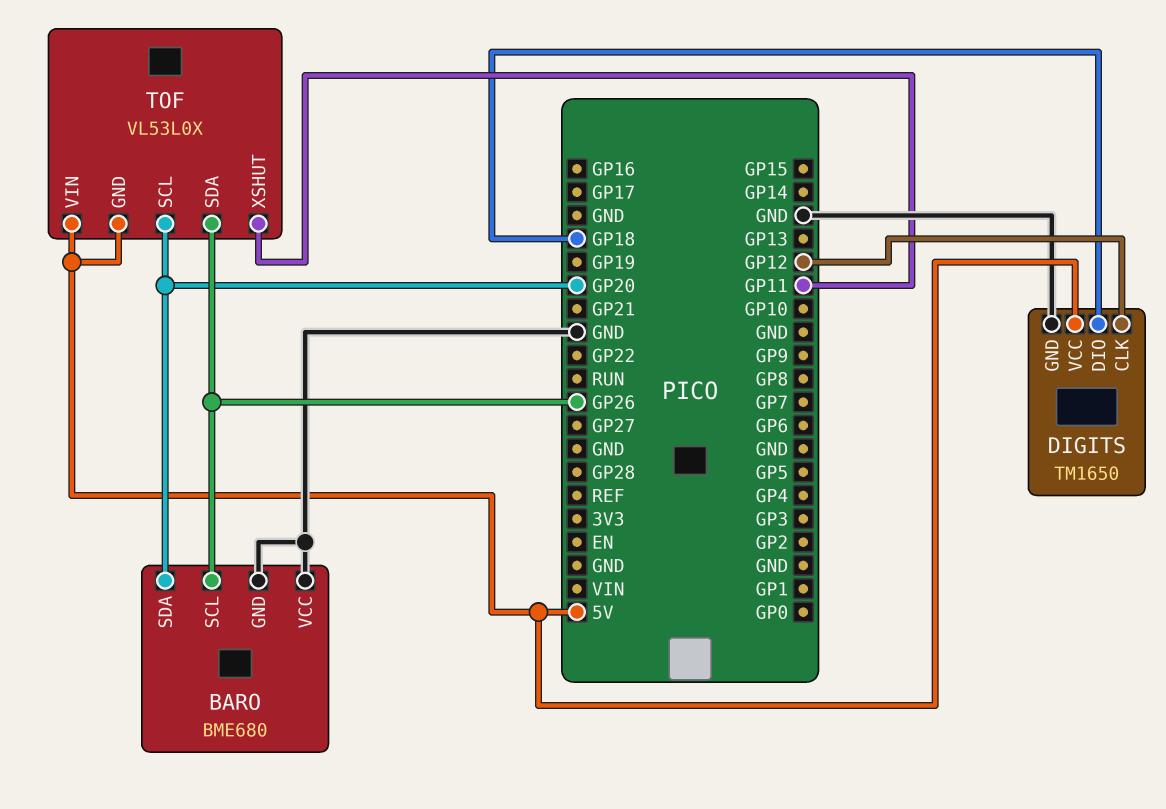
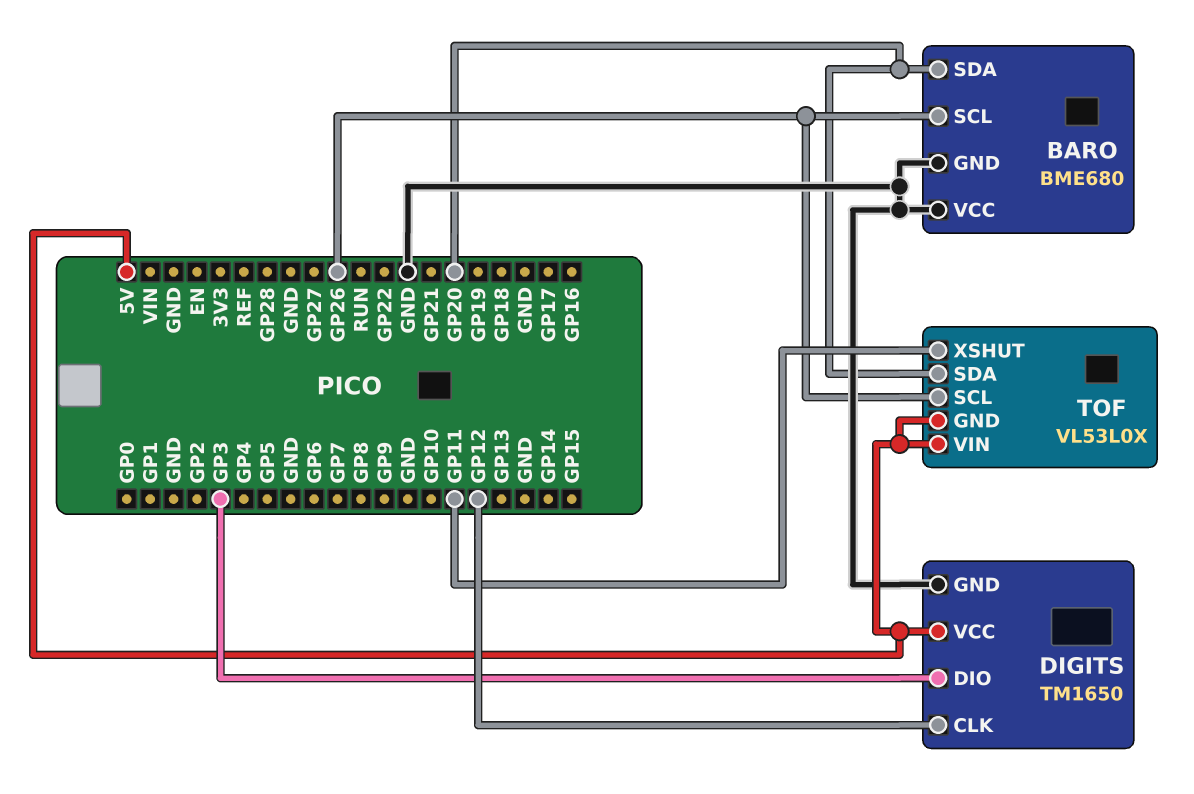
DIGITS pin DIO: GP18 -> GP3
TOF pin SCL: GP20 -> GP26
TOF pin SDA: GP26 -> GP20

